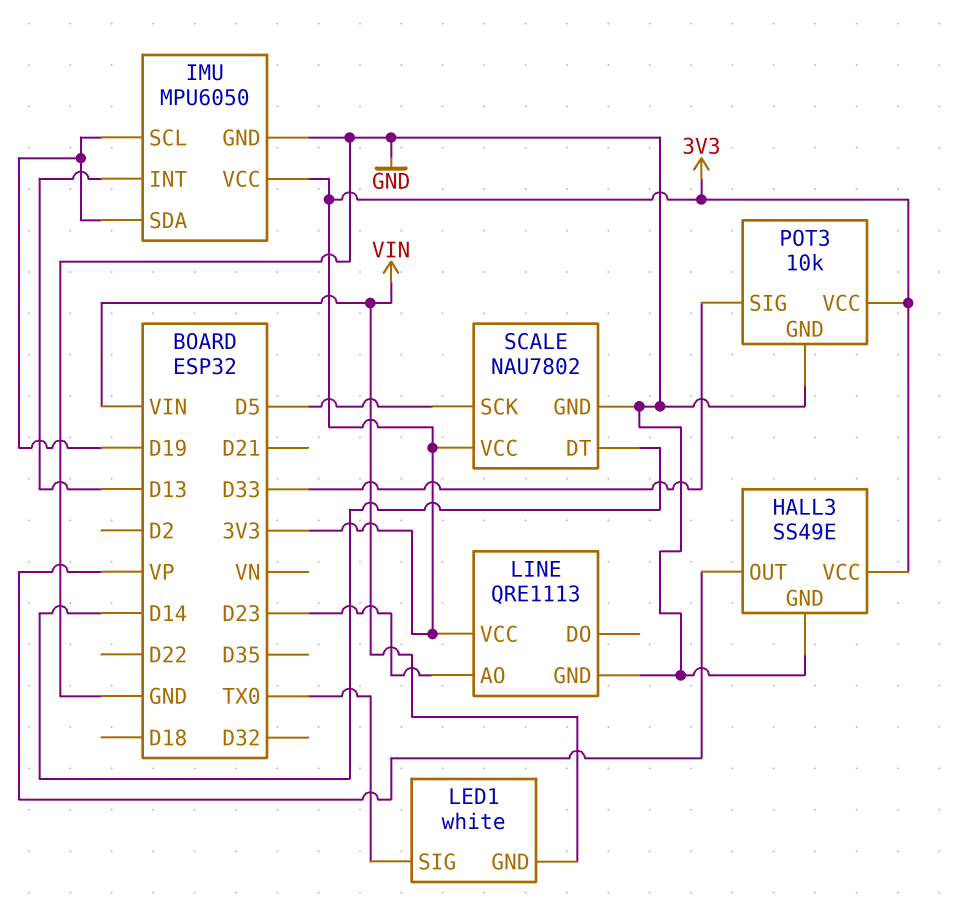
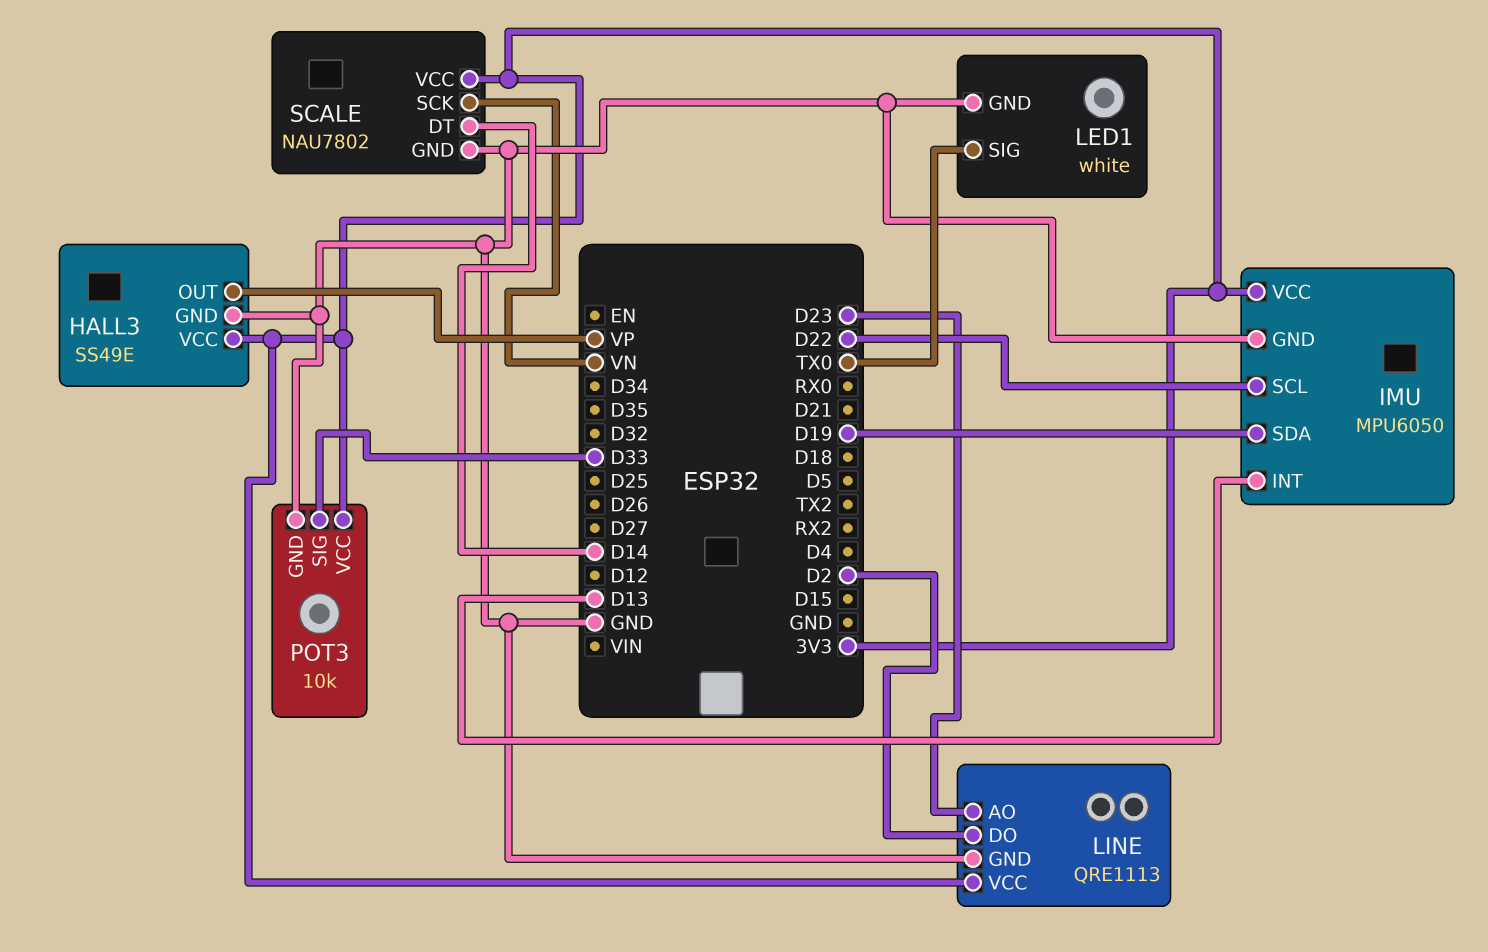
IMU pin SCL: D19 -> D22
LED1 pin GND: VIN -> GND
LINE pin DO: none -> D2
SCALE pin SCK: D5 -> VN

